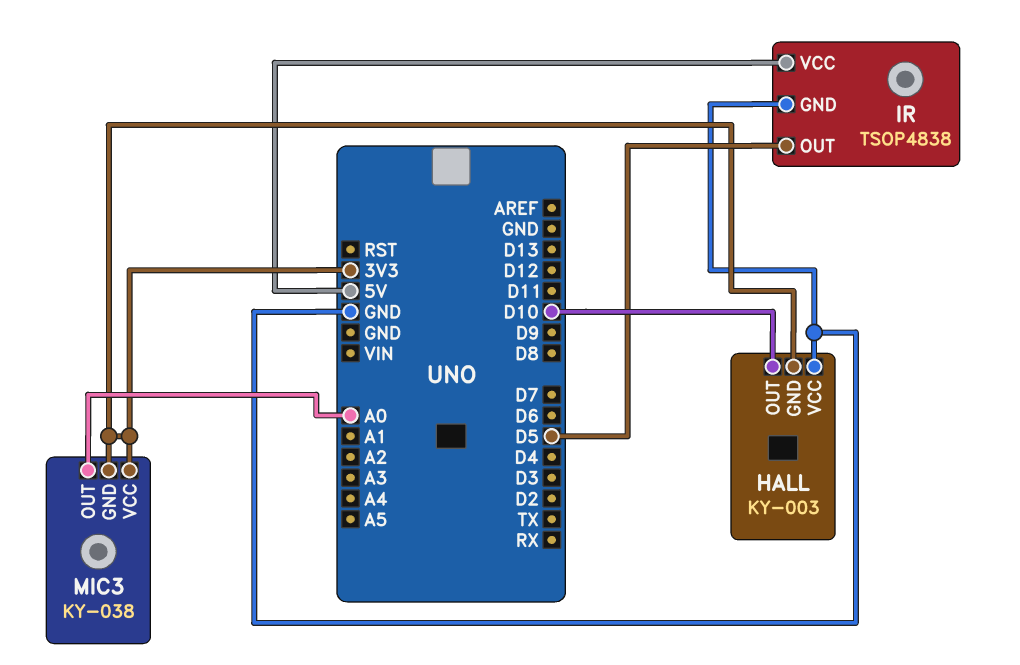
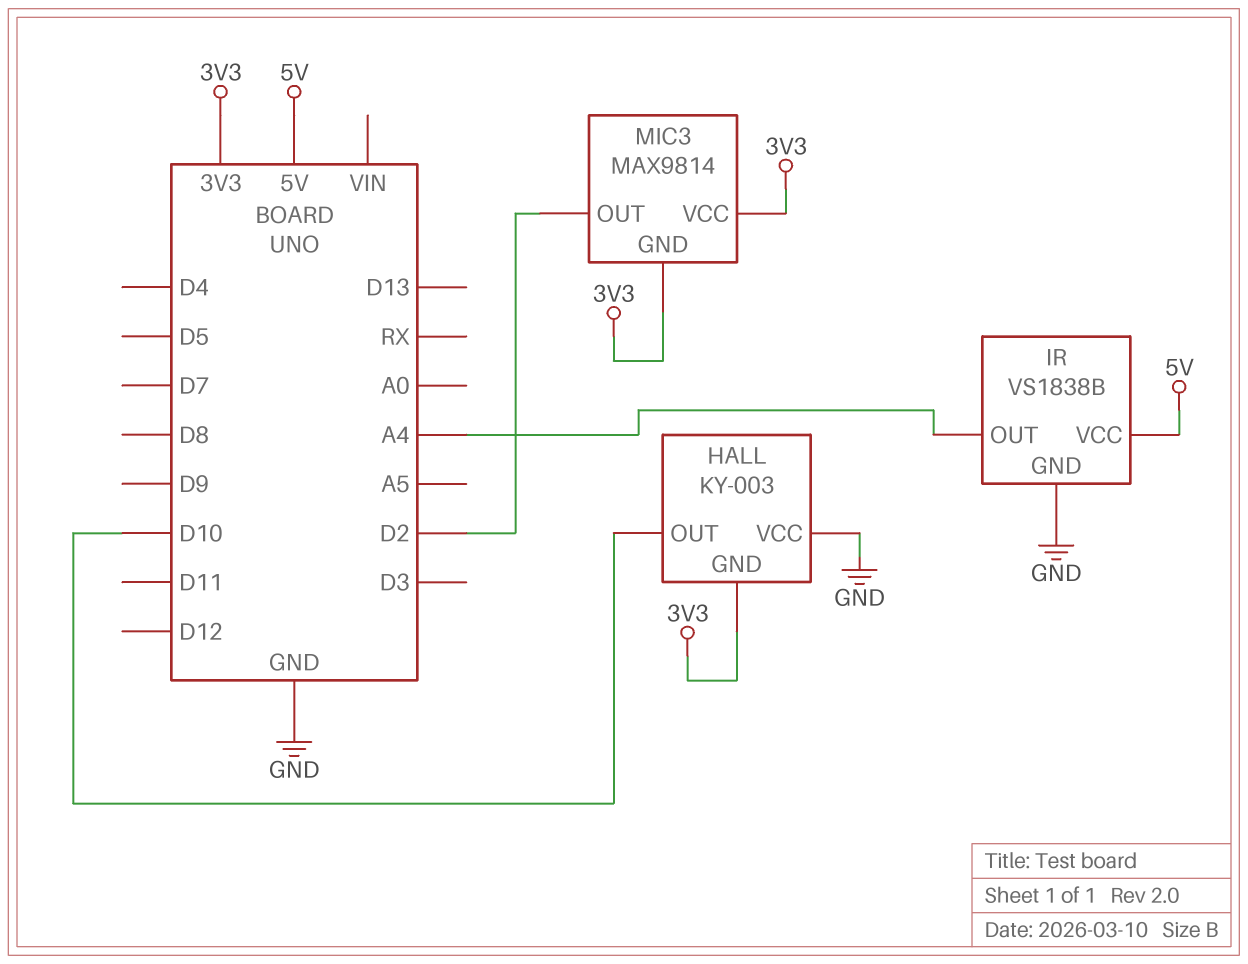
IR: TSOP4838 -> VS1838B
IR pin OUT: D5 -> A4
MIC3: KY-038 -> MAX9814
MIC3 pin OUT: A0 -> D2

